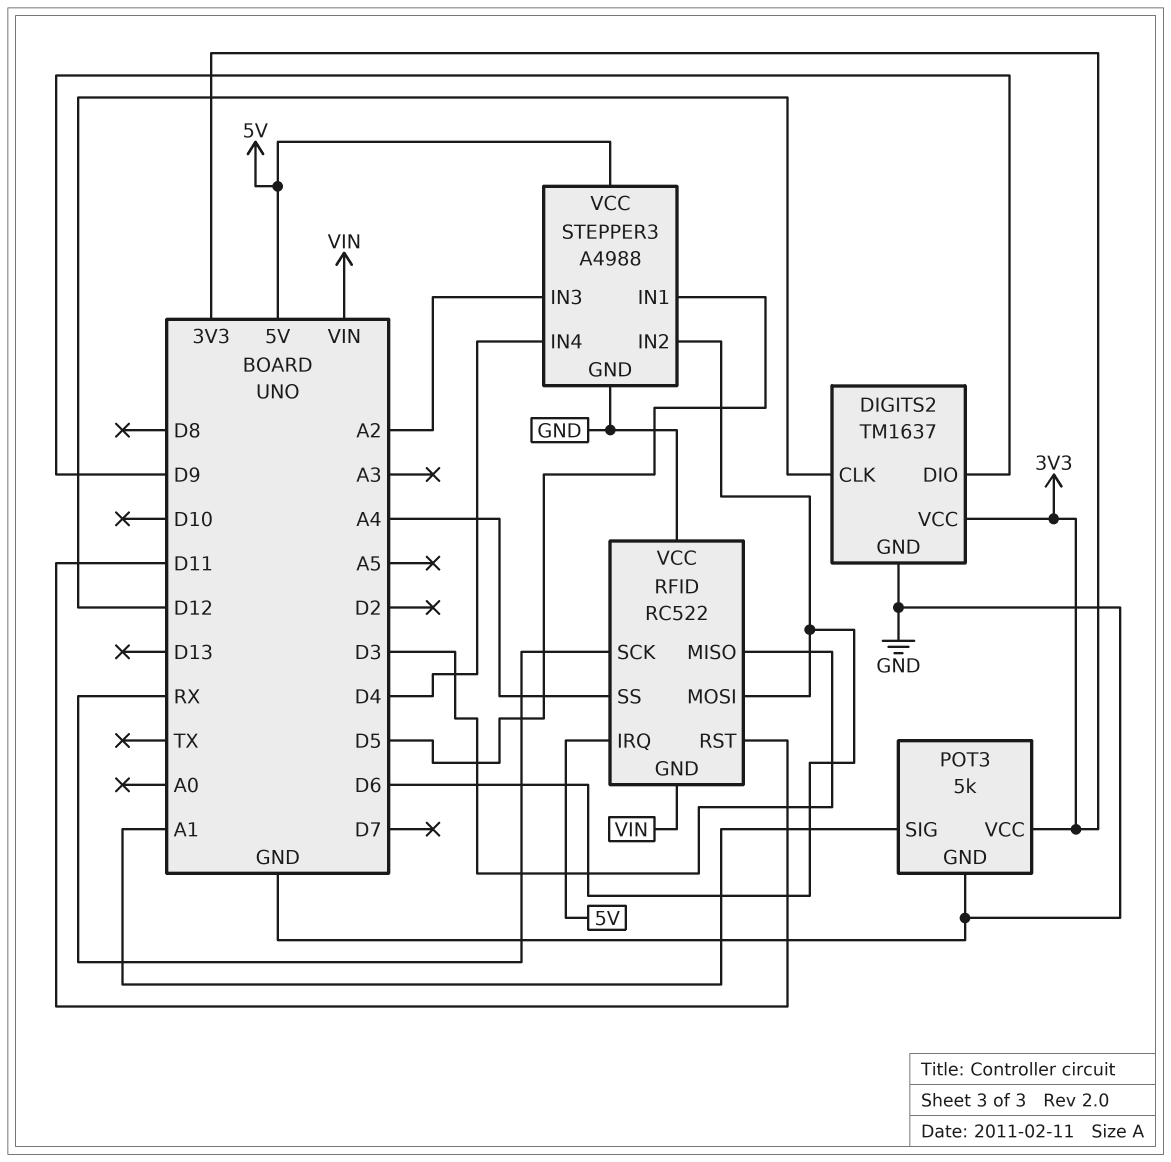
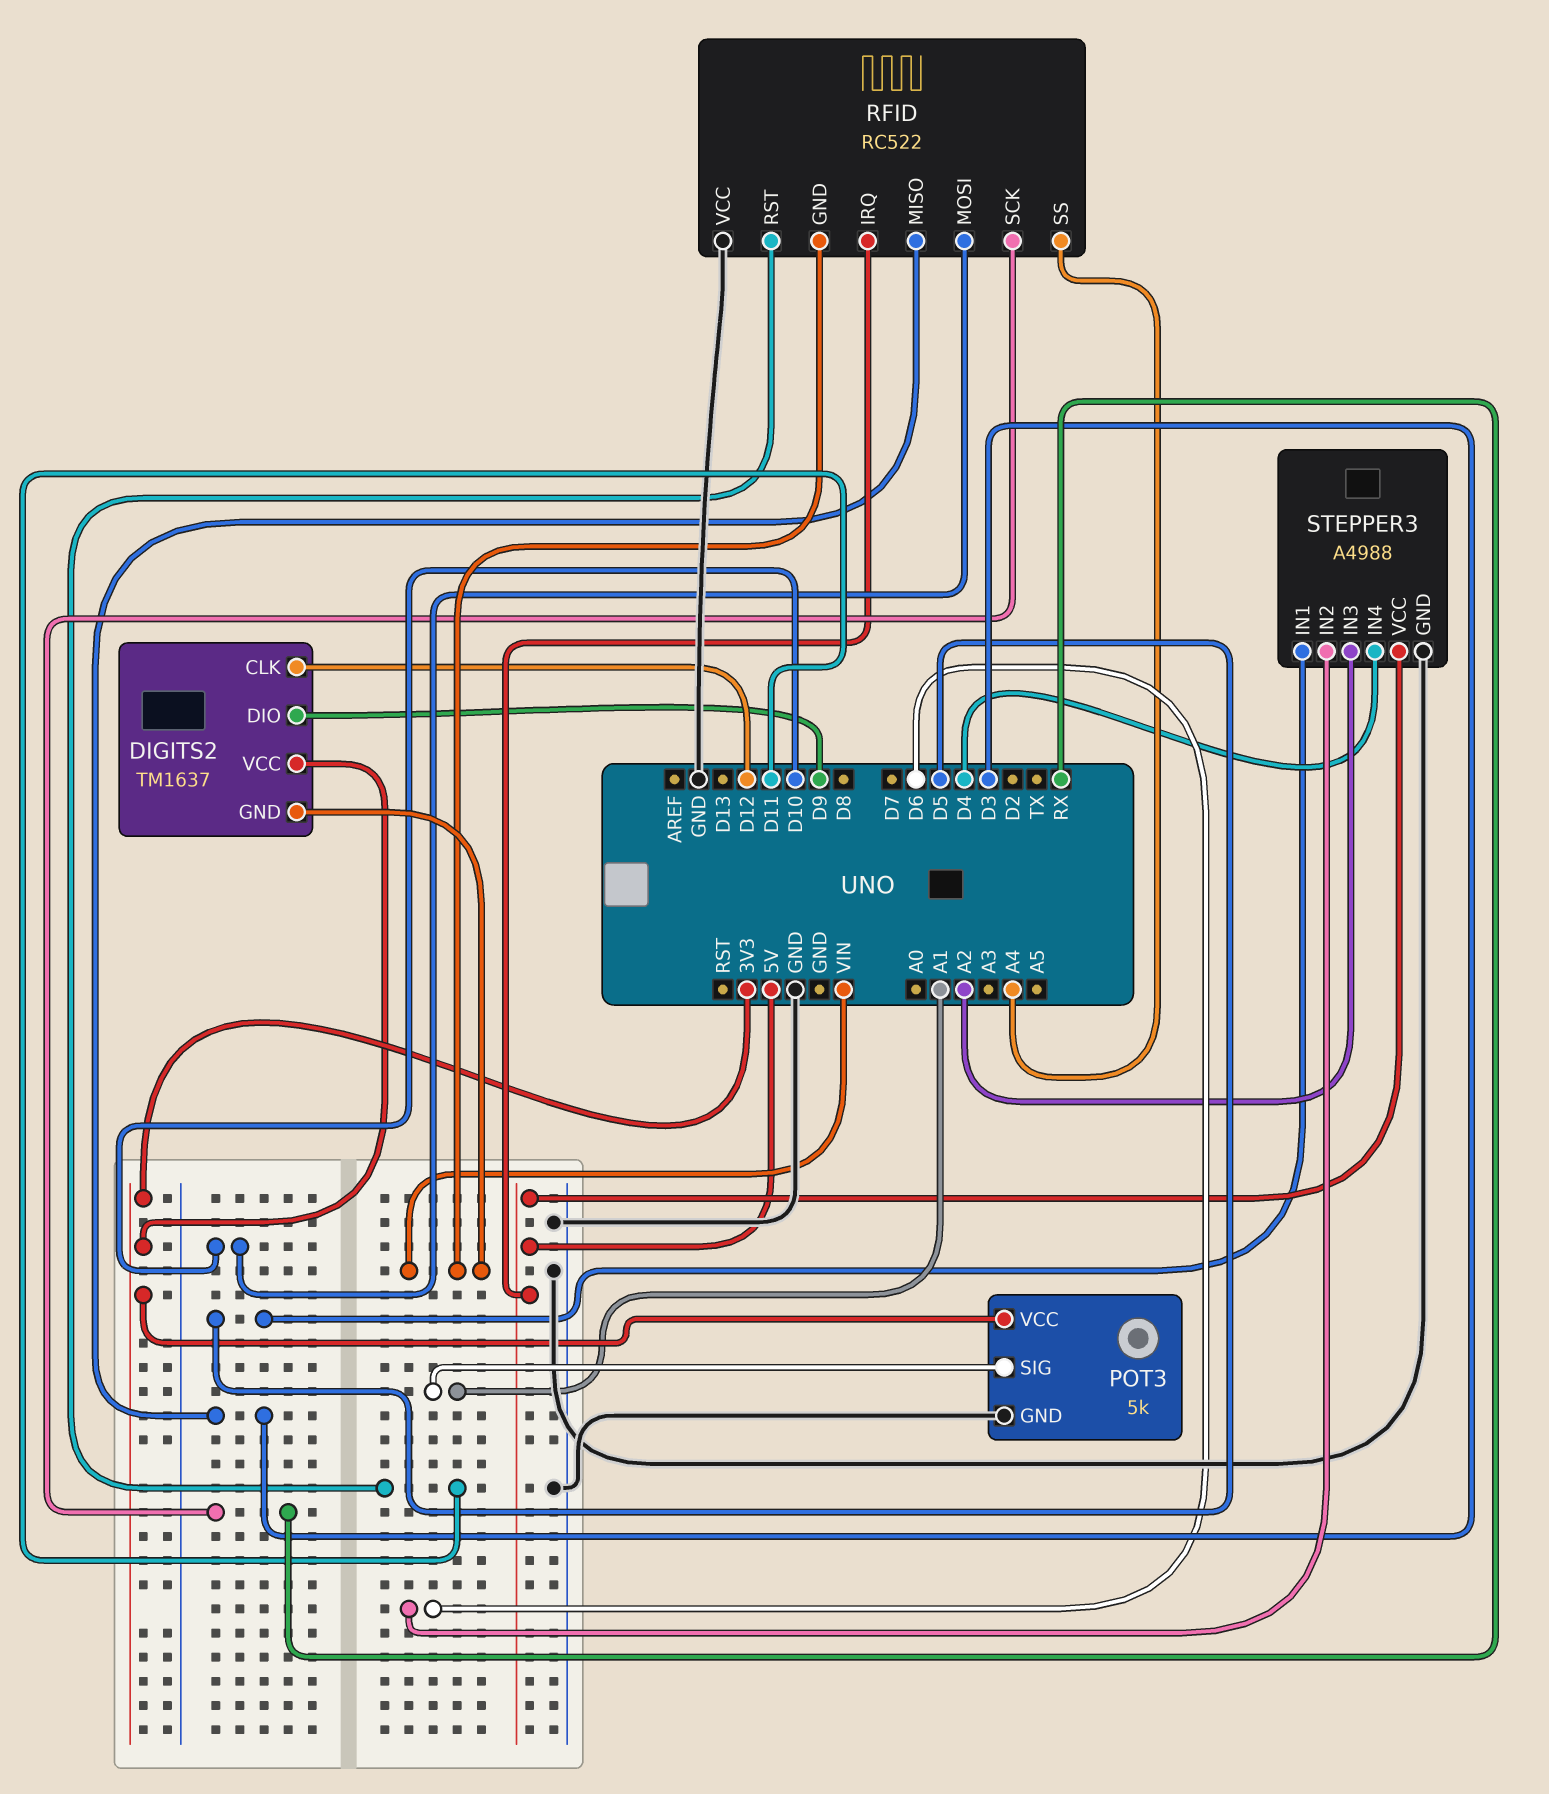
DIGITS2 pin GND: GND -> VIN
RFID pin MOSI: D6 -> D10

